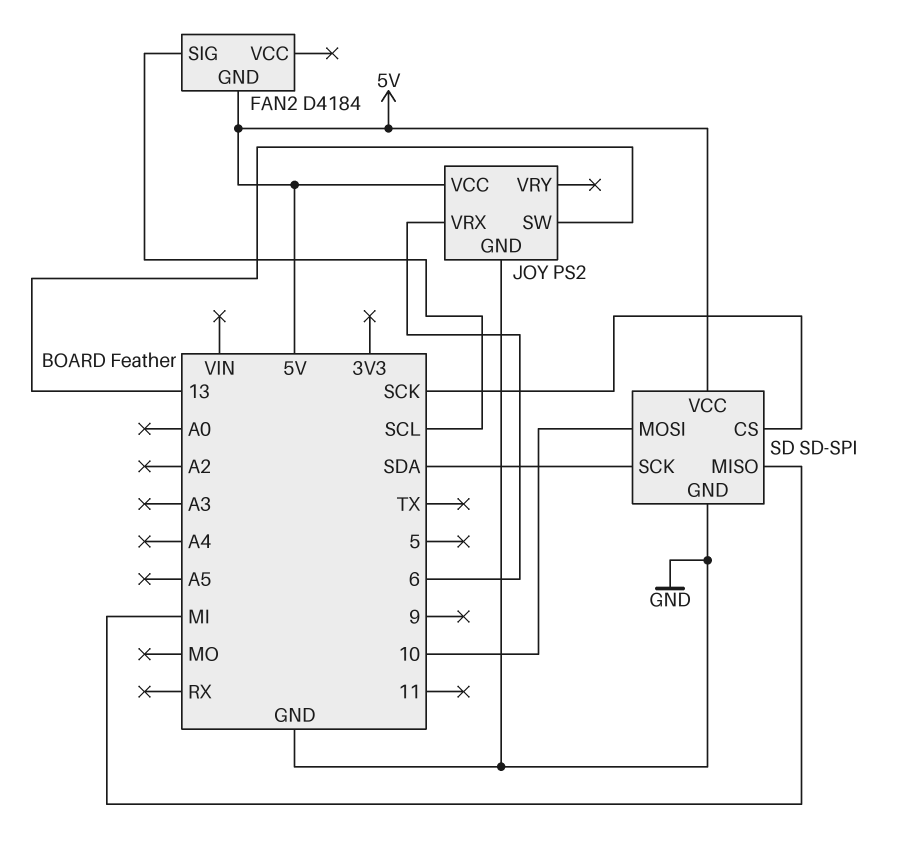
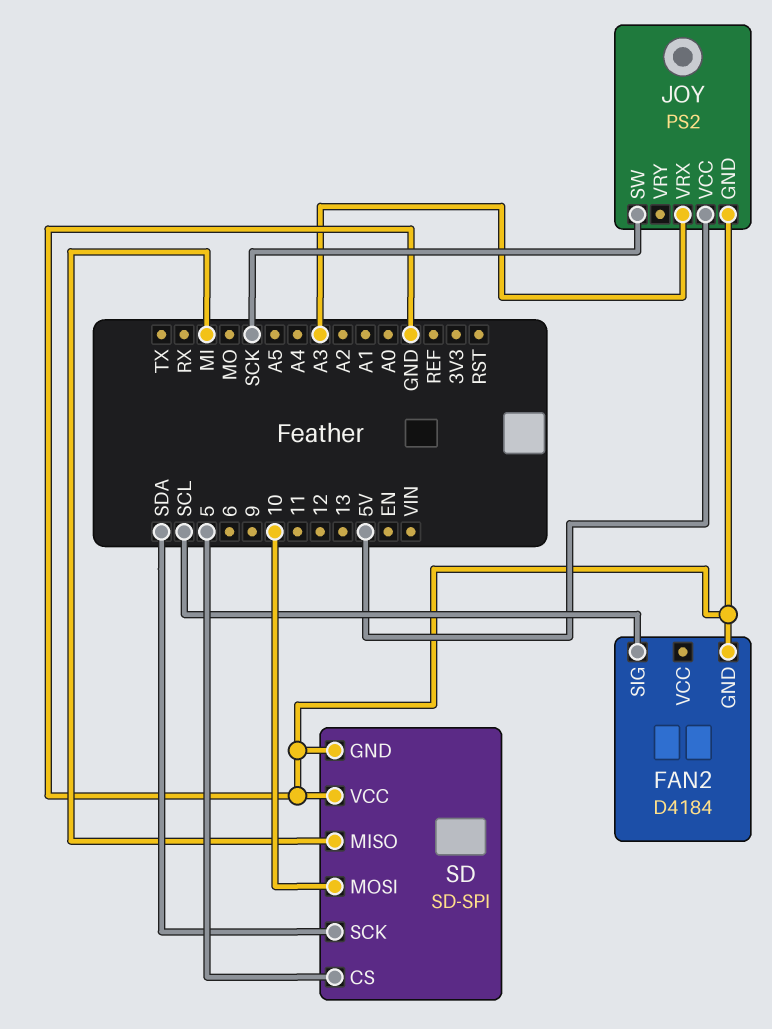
FAN2 pin GND: 5V -> GND
JOY pin SW: 13 -> SCK
JOY pin VRX: 6 -> A3
SD pin CS: SCK -> 5
SD pin VCC: 5V -> GND

